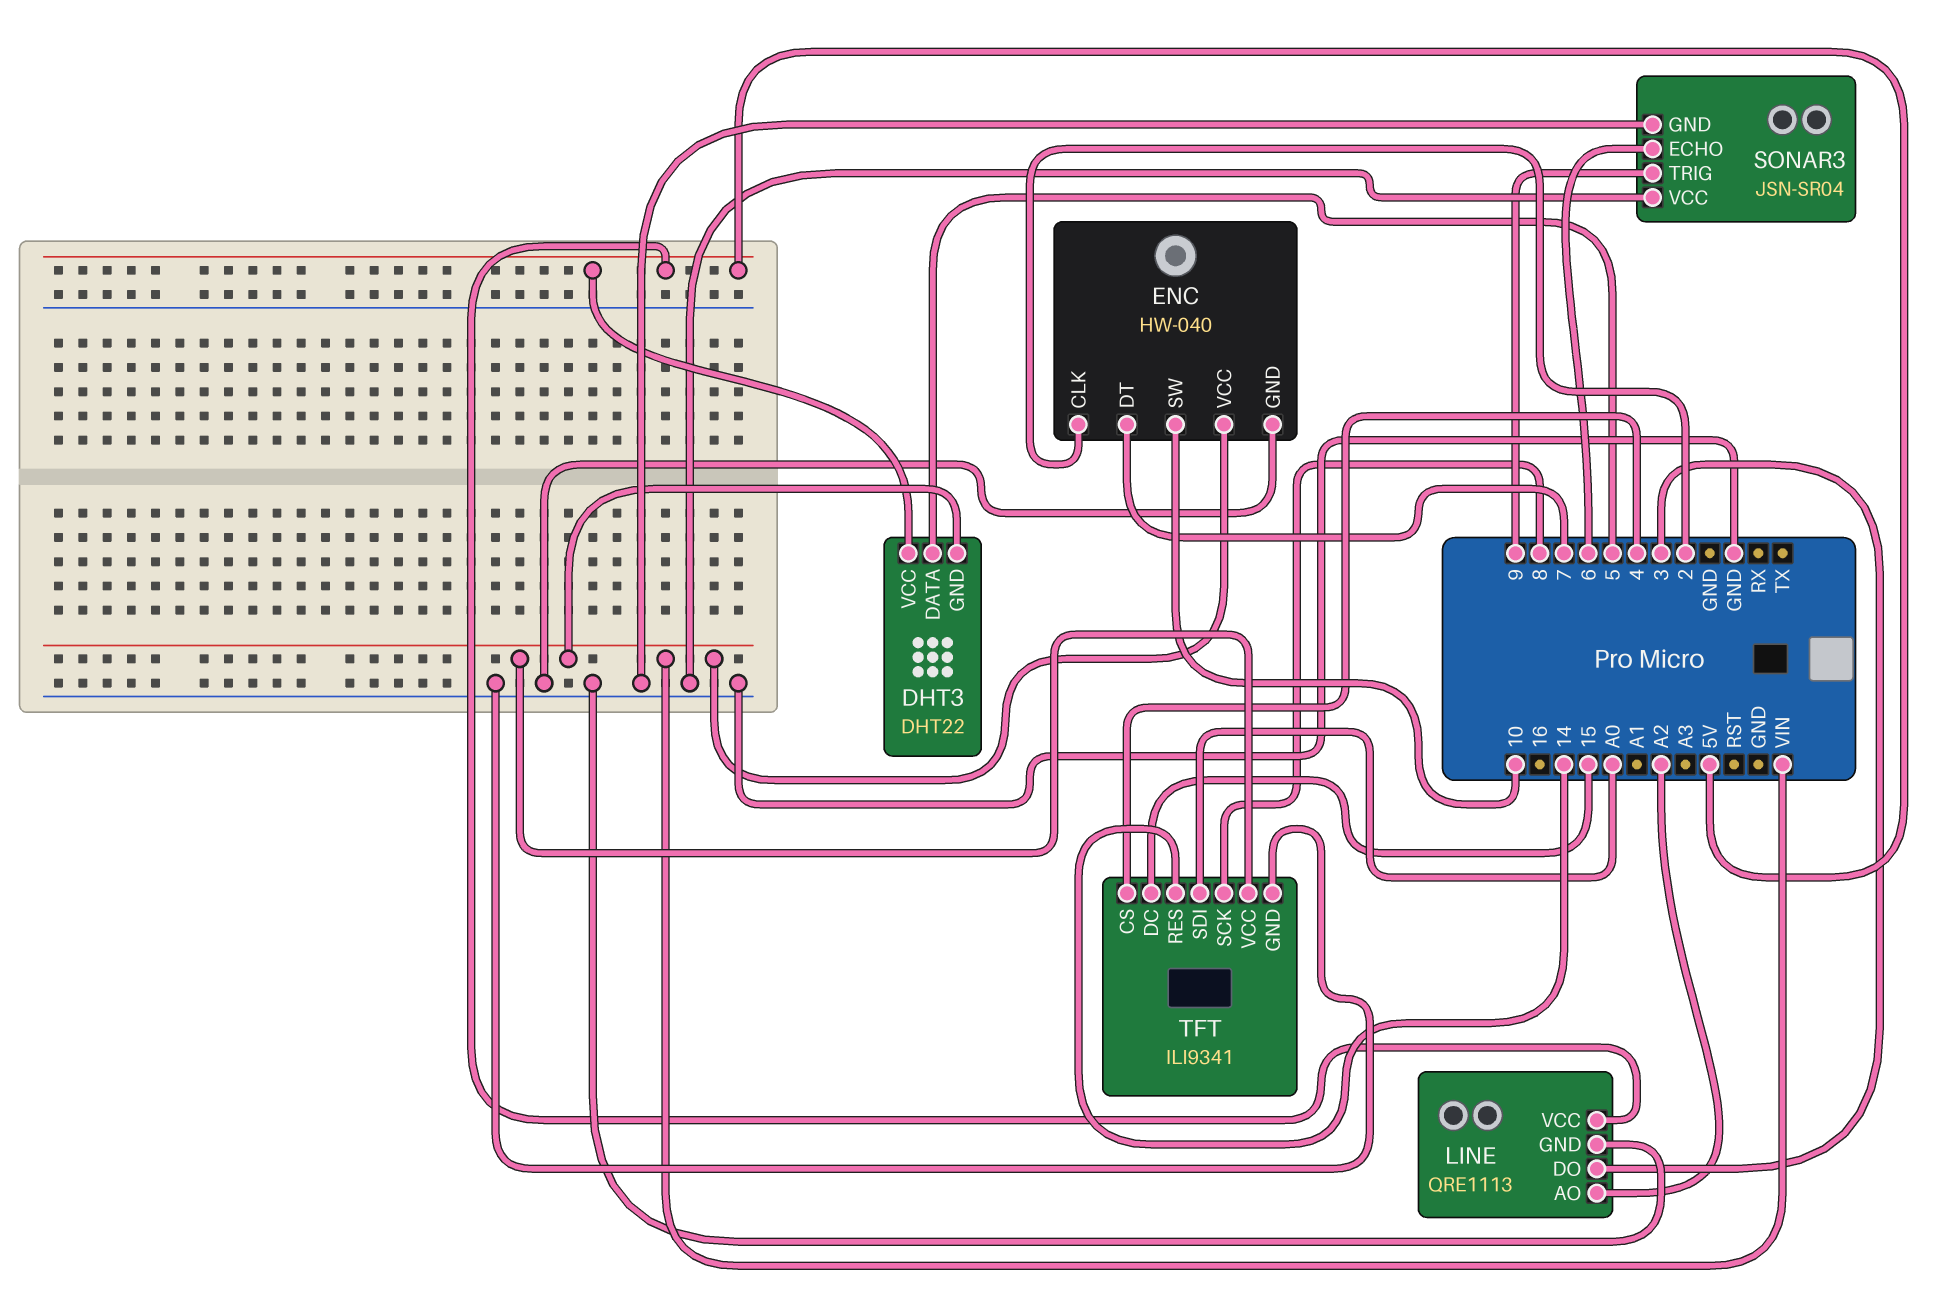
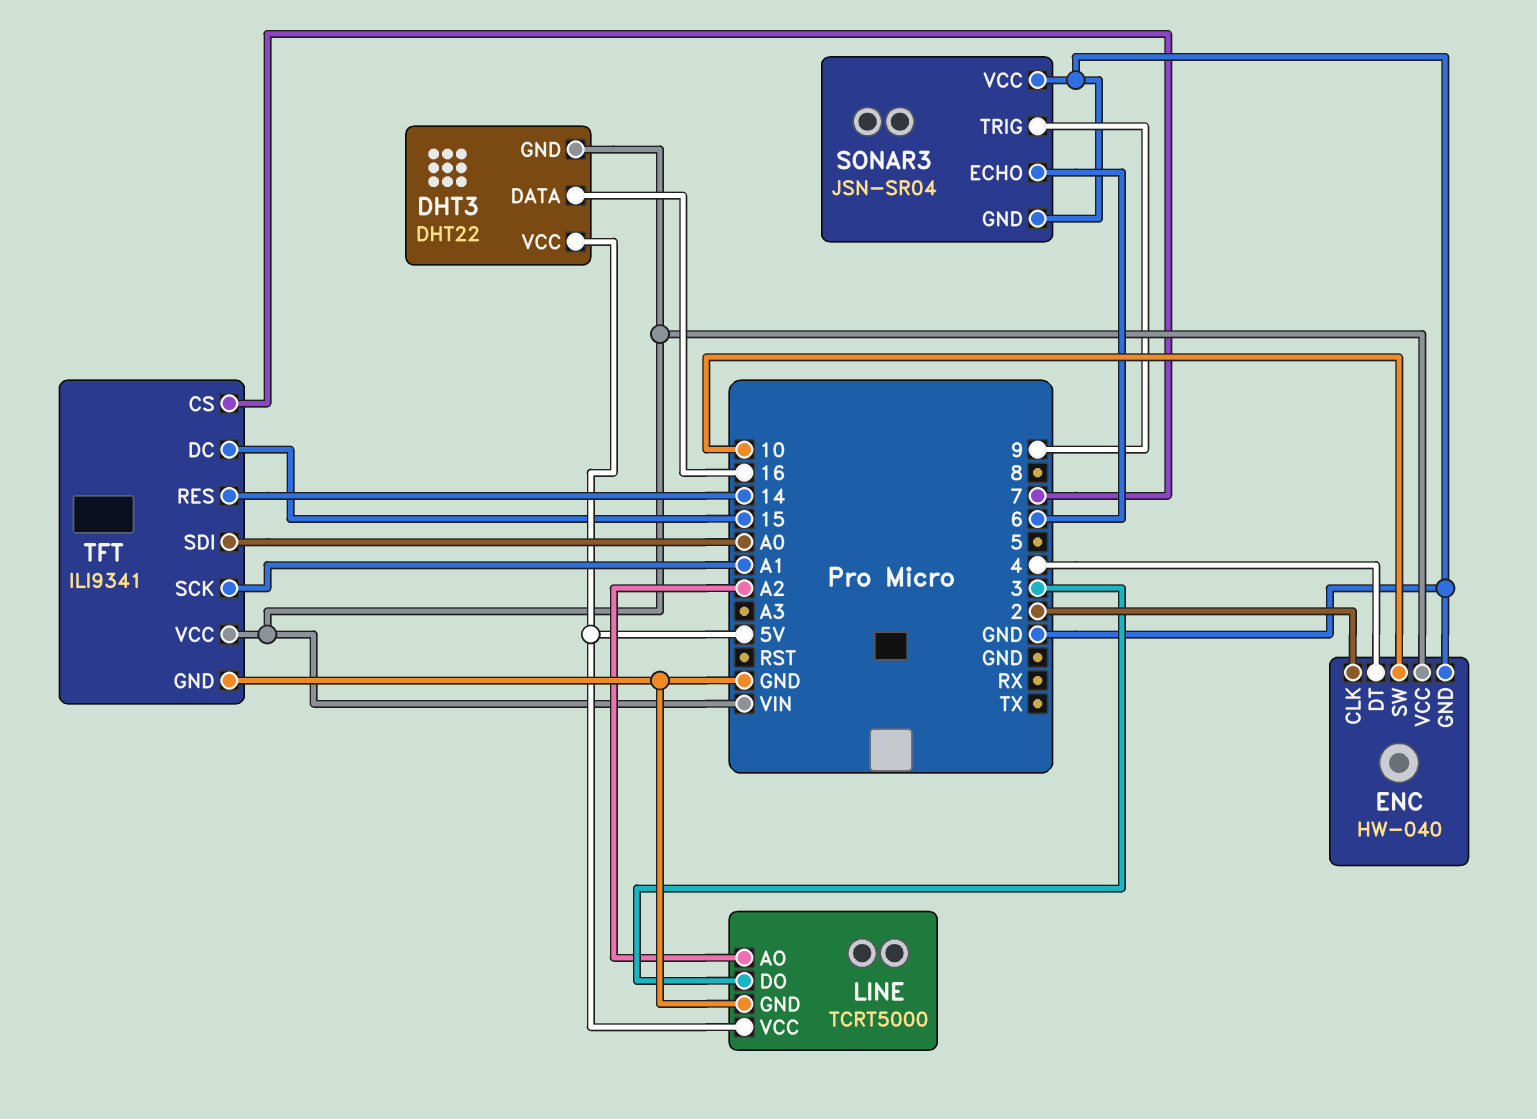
DHT3 pin DATA: 5 -> 16
ENC pin DT: 7 -> 4
LINE: QRE1113 -> TCRT5000
TFT pin CS: 4 -> 7
TFT pin SCK: 8 -> A1

